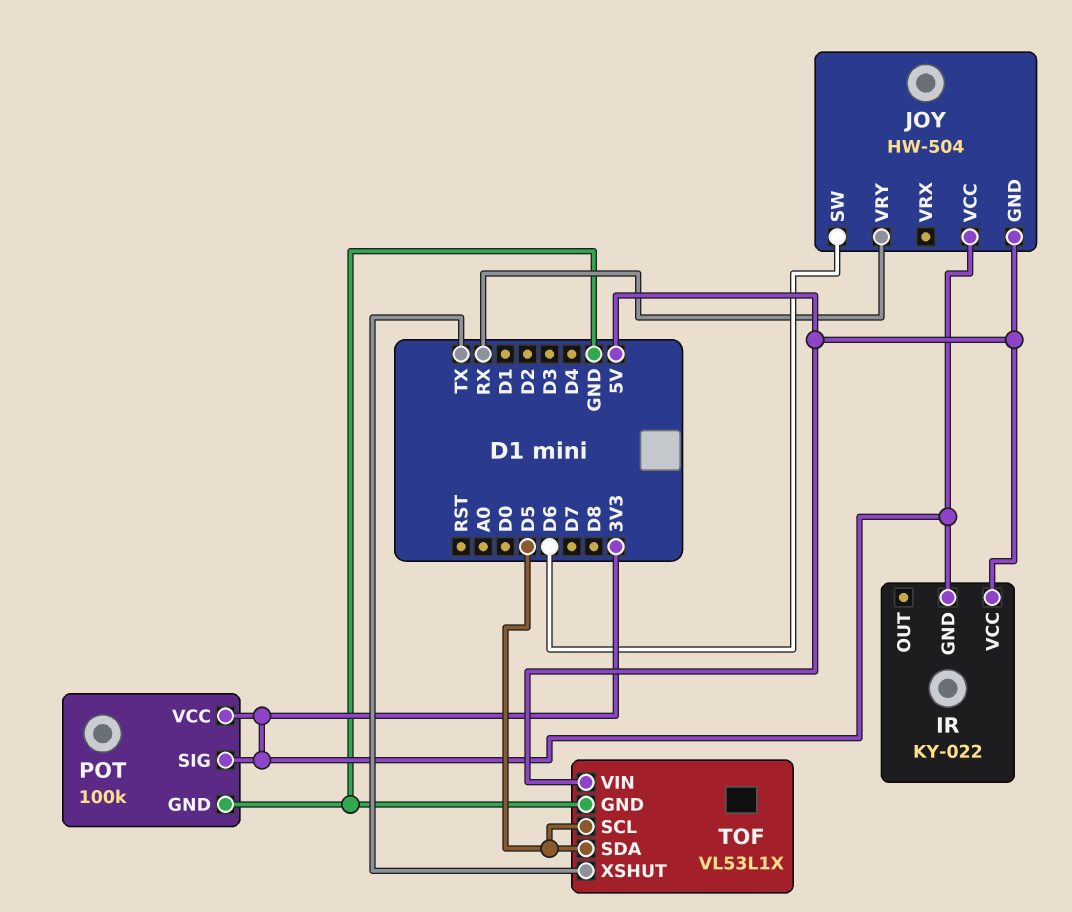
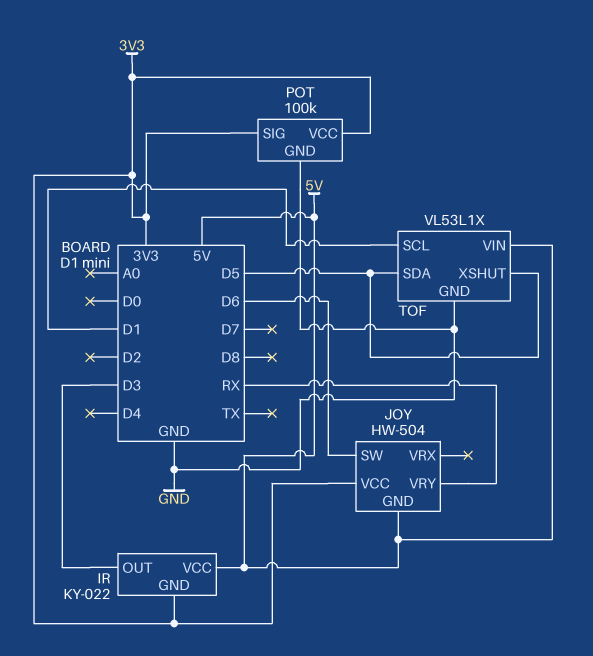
IR pin OUT: none -> D3
TOF pin SCL: D5 -> D1
TOF pin XSHUT: TX -> D5

